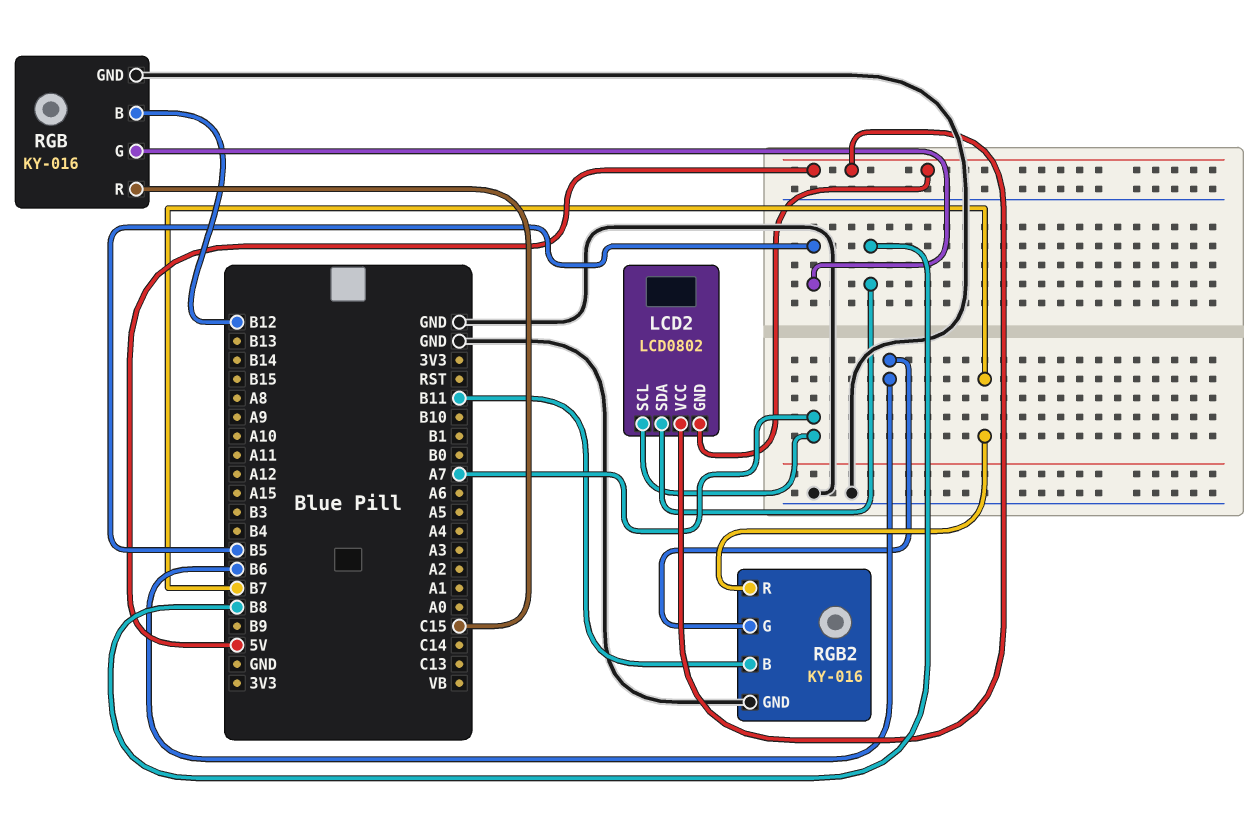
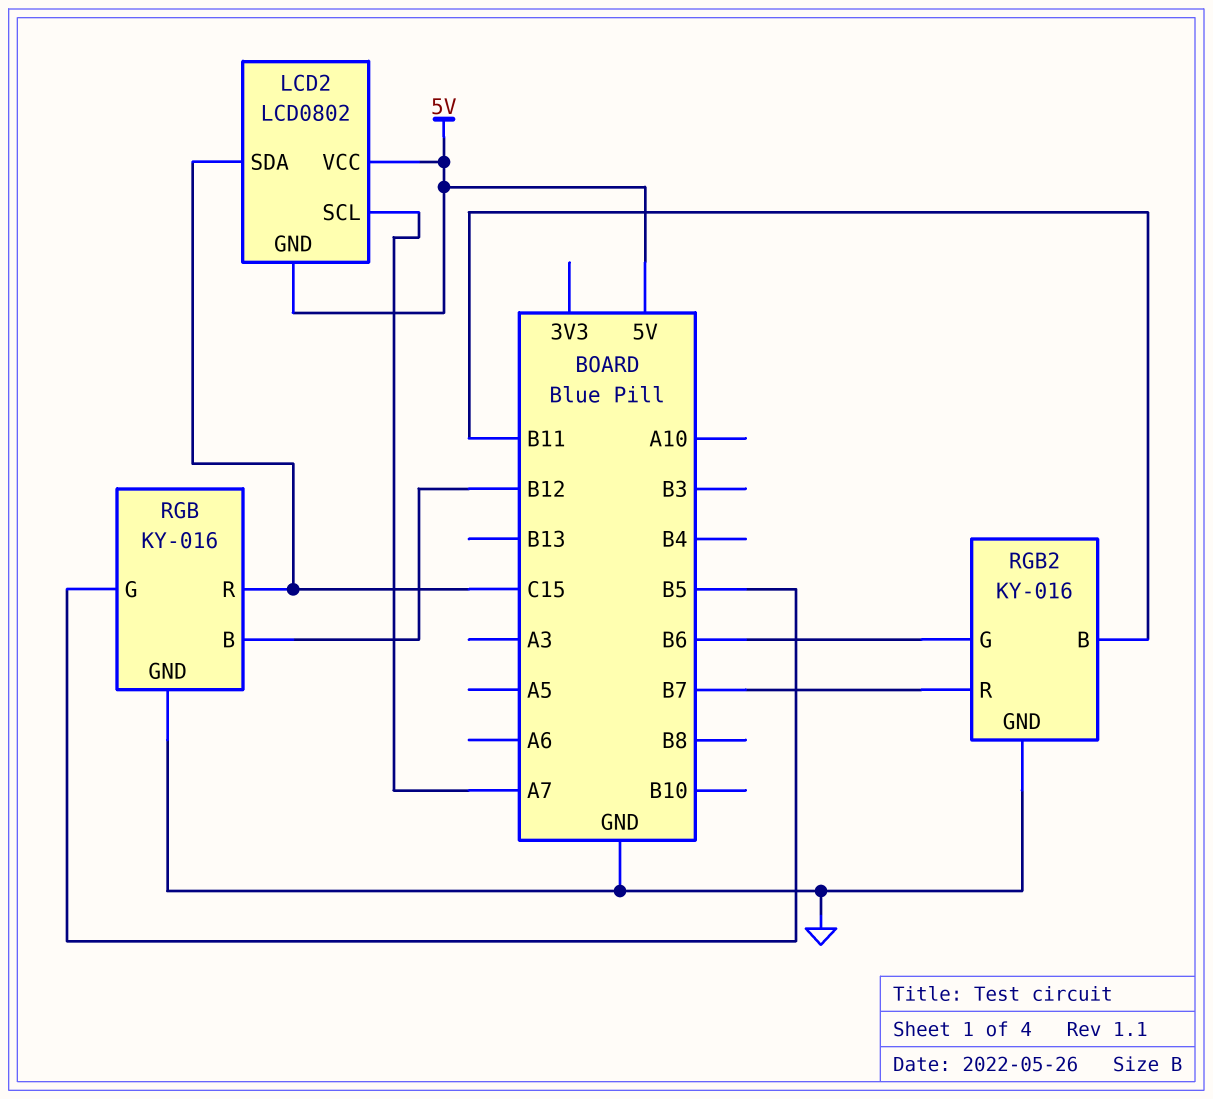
LCD2 pin SDA: B8 -> C15

